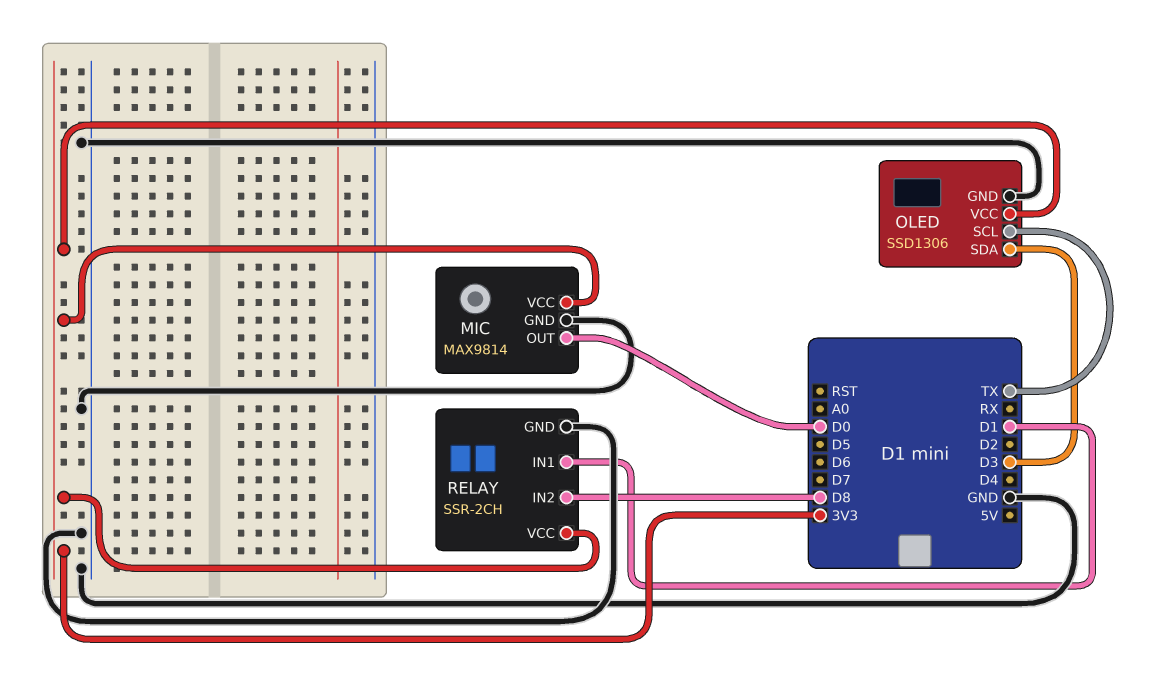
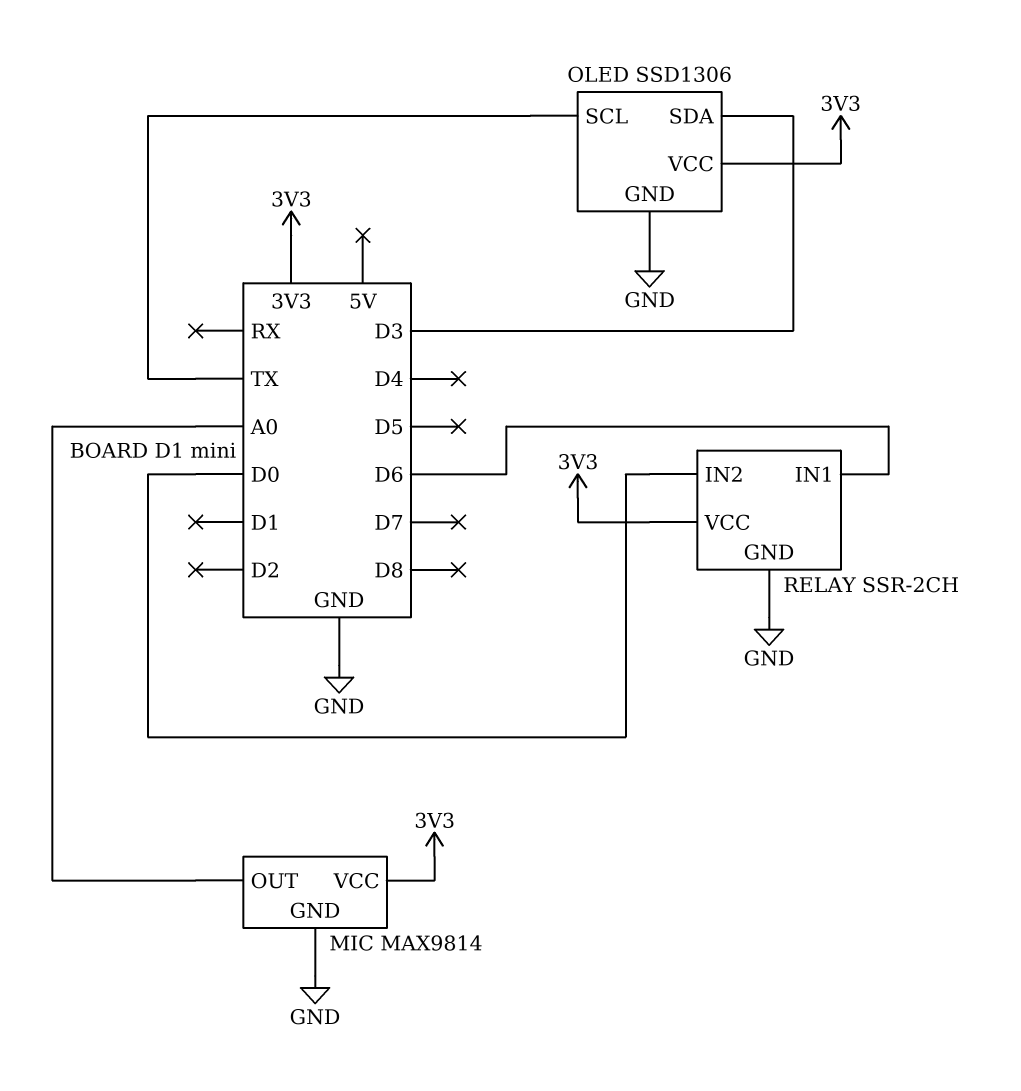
MIC pin OUT: D0 -> A0
RELAY pin IN1: D1 -> D6
RELAY pin IN2: D8 -> D0

